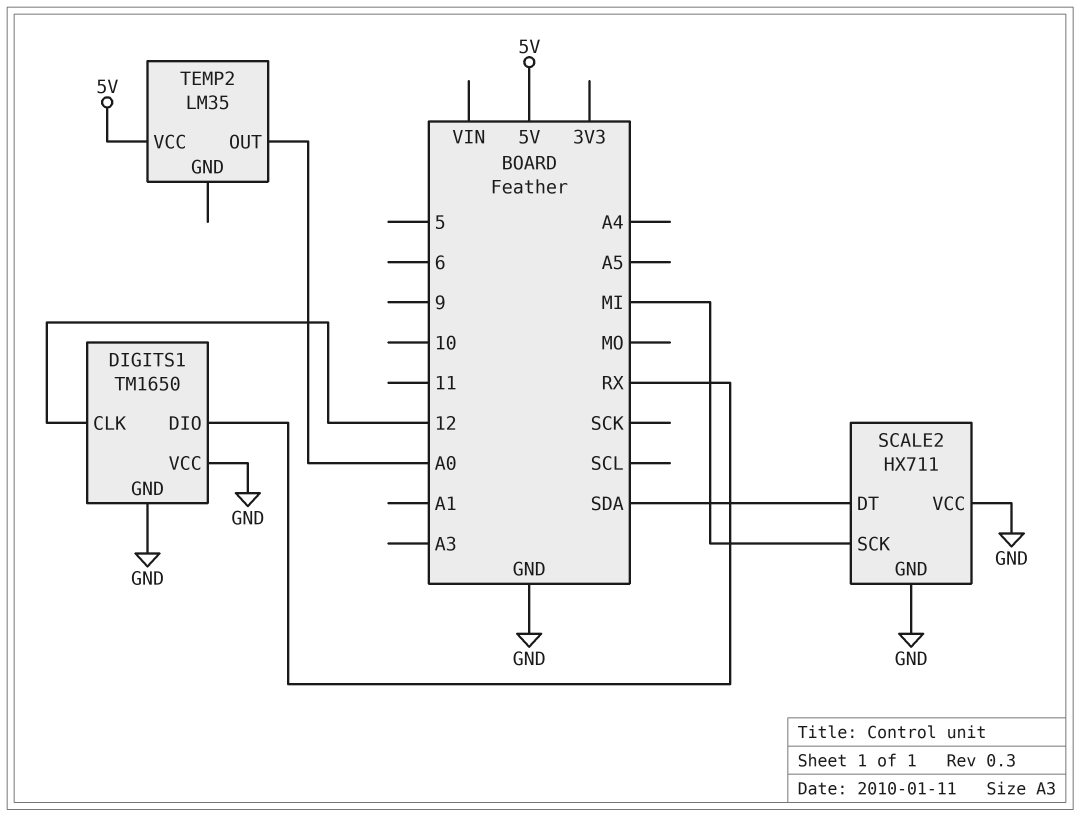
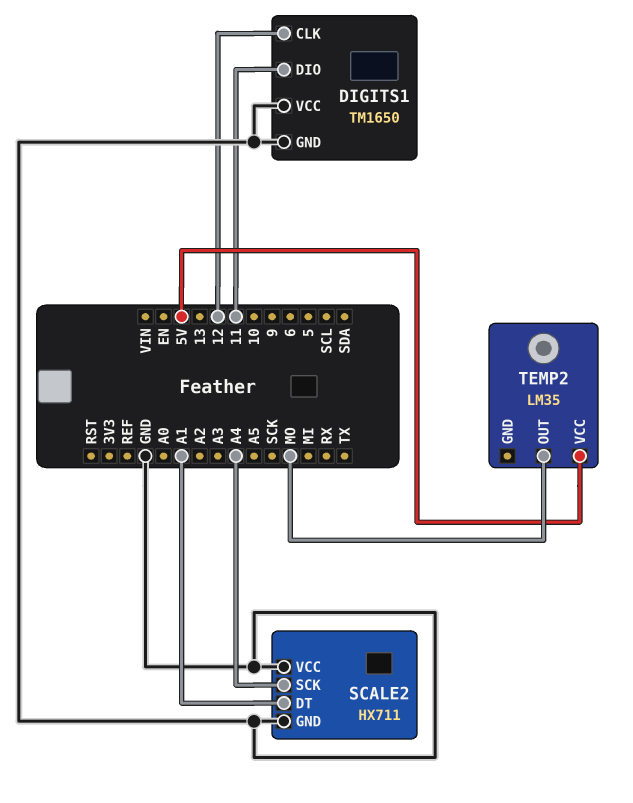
DIGITS1 pin DIO: RX -> 11
SCALE2 pin DT: SDA -> A1
SCALE2 pin SCK: MI -> A4
TEMP2 pin OUT: A0 -> MO

